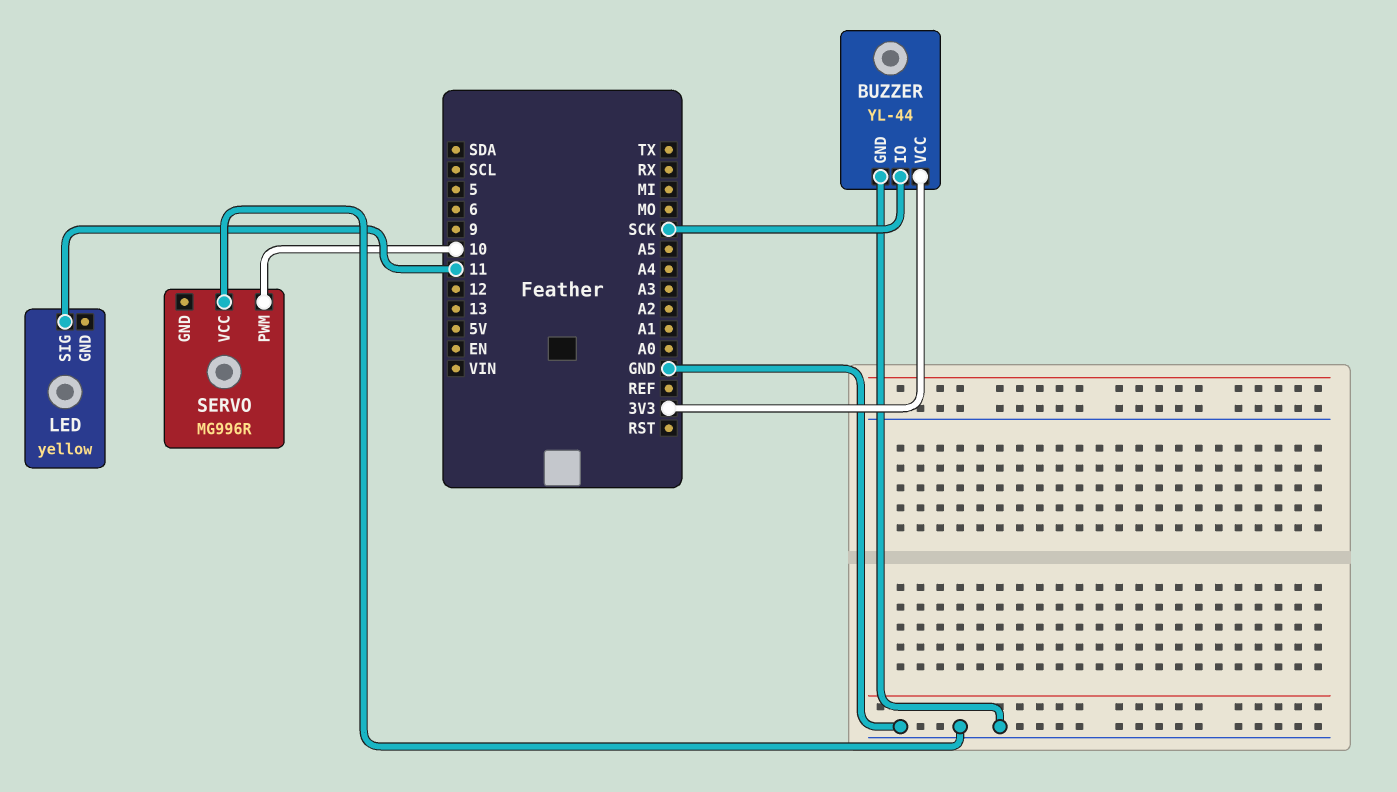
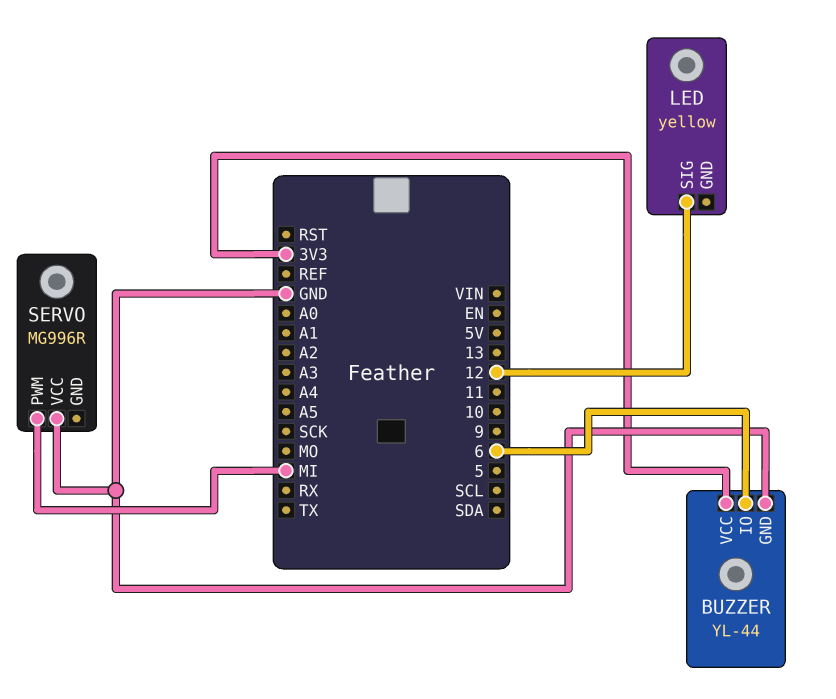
BUZZER pin IO: SCK -> 6
LED pin SIG: 11 -> 12
SERVO pin PWM: 10 -> MI

